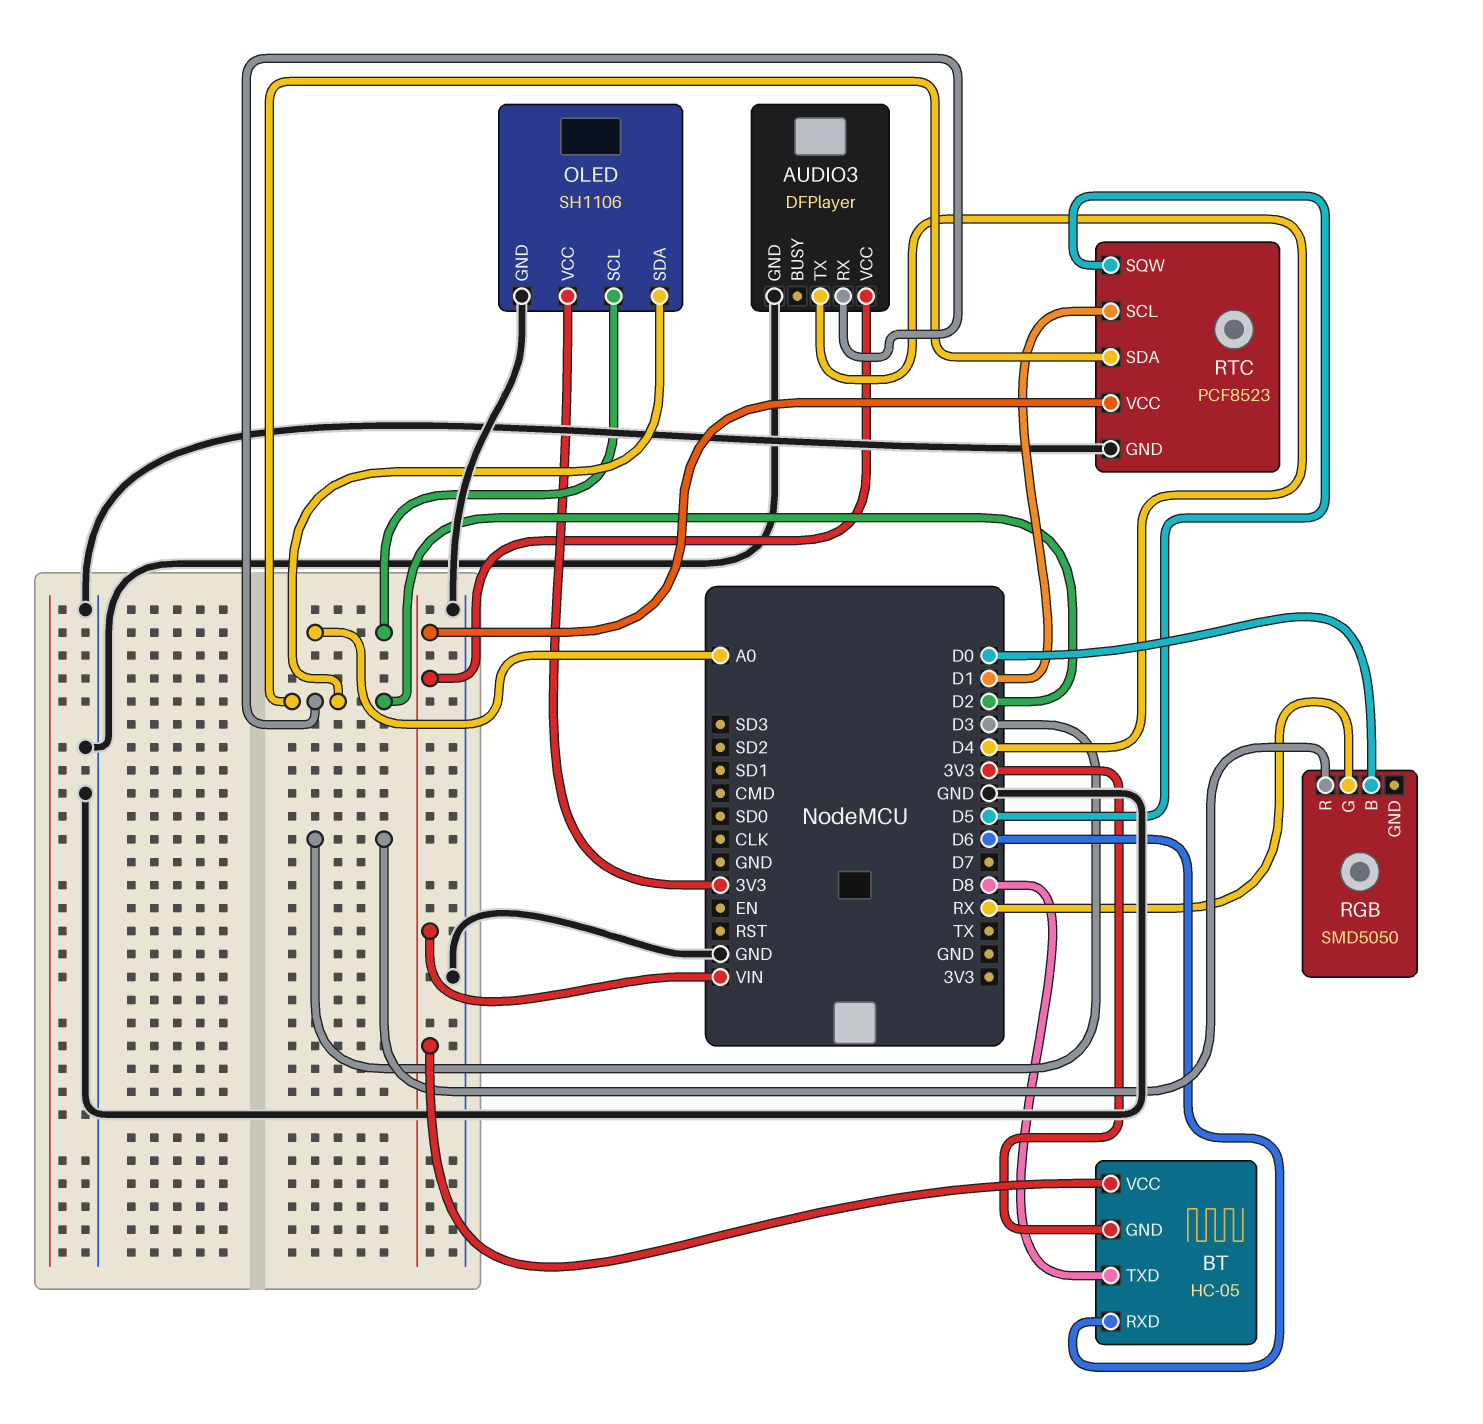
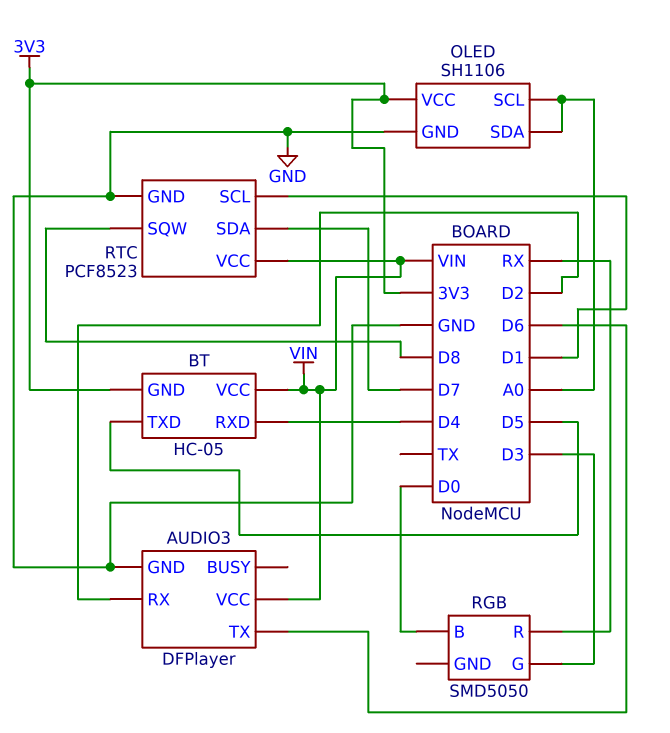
AUDIO3 pin TX: D4 -> D6
BT pin RXD: D6 -> D4
BT pin TXD: D8 -> D5
OLED pin SDA: D2 -> A0
RGB pin G: RX -> D3
RGB pin R: D3 -> RX
RTC pin SDA: D2 -> D7
RTC pin SQW: D5 -> D8

